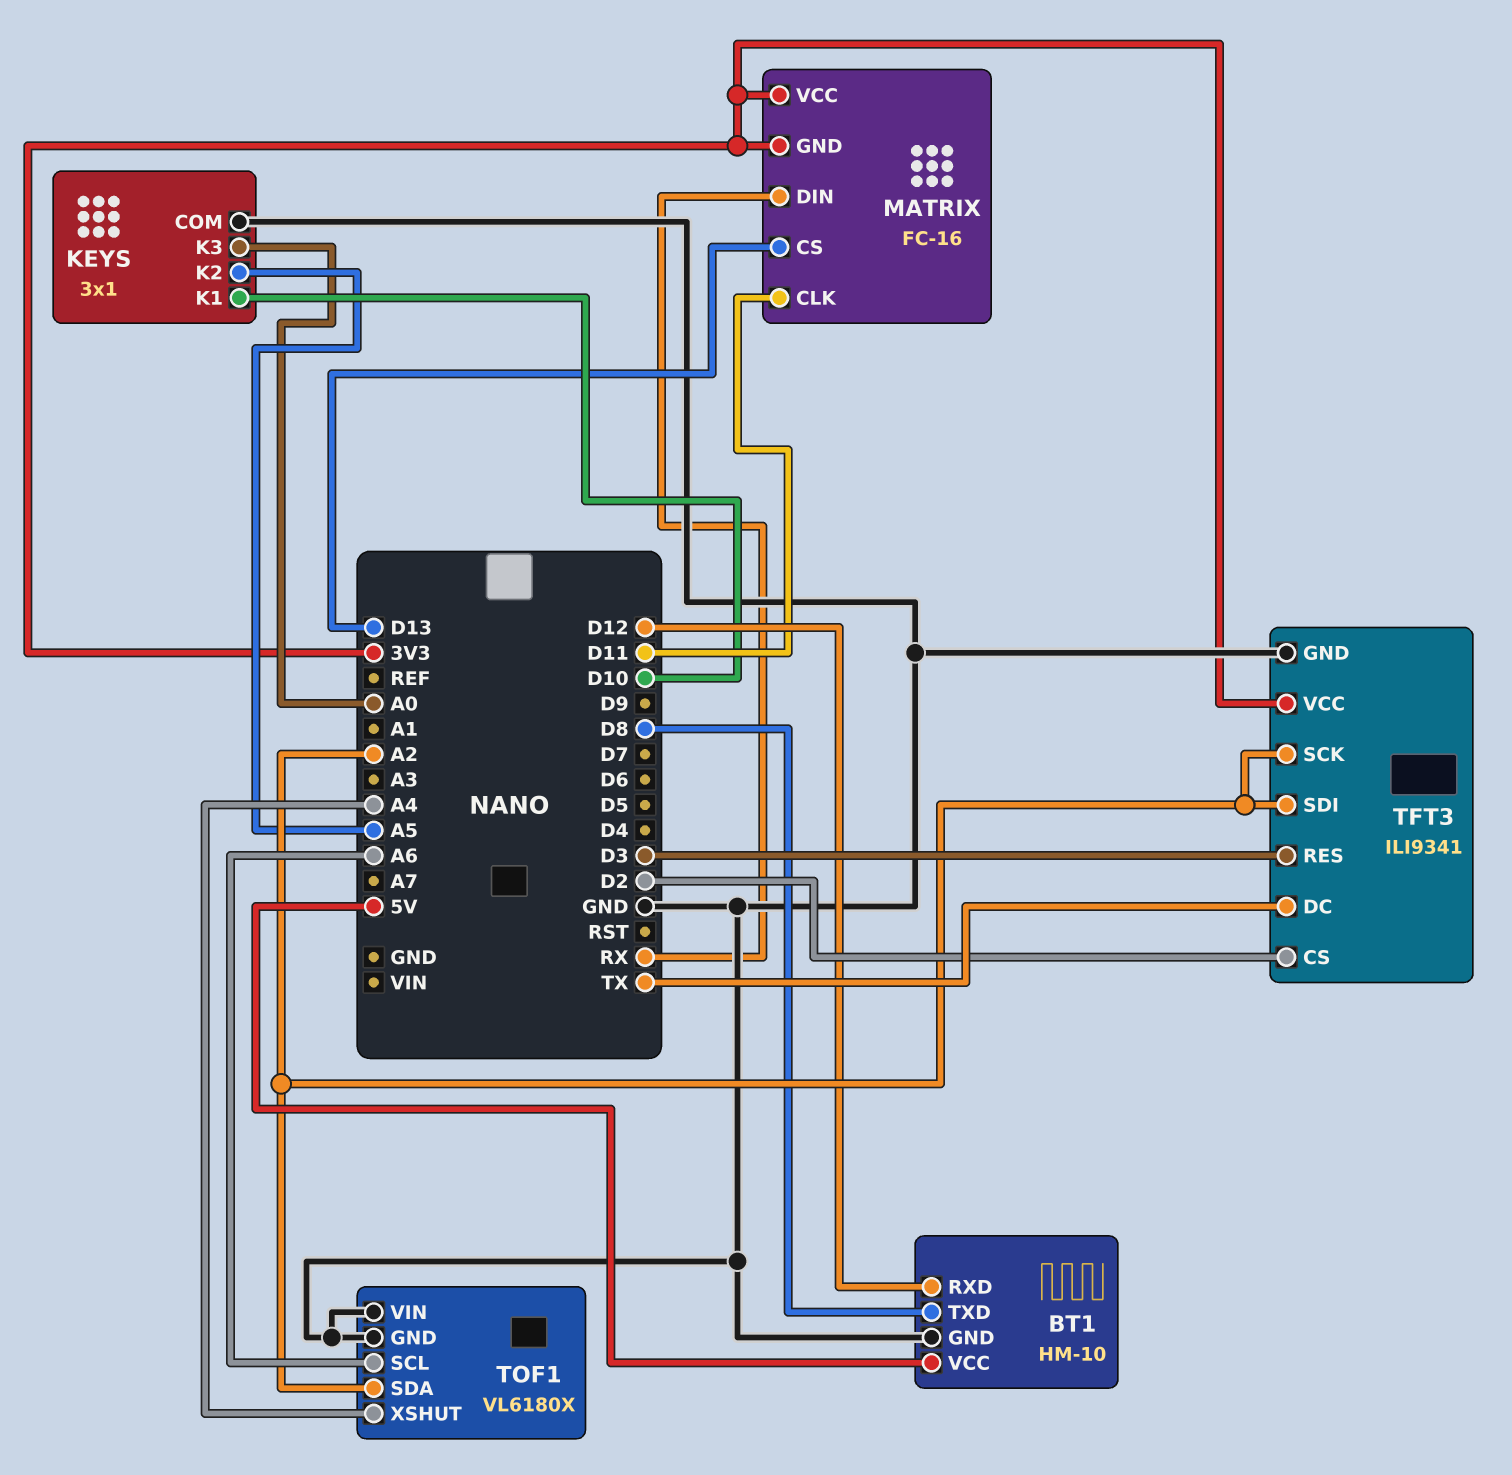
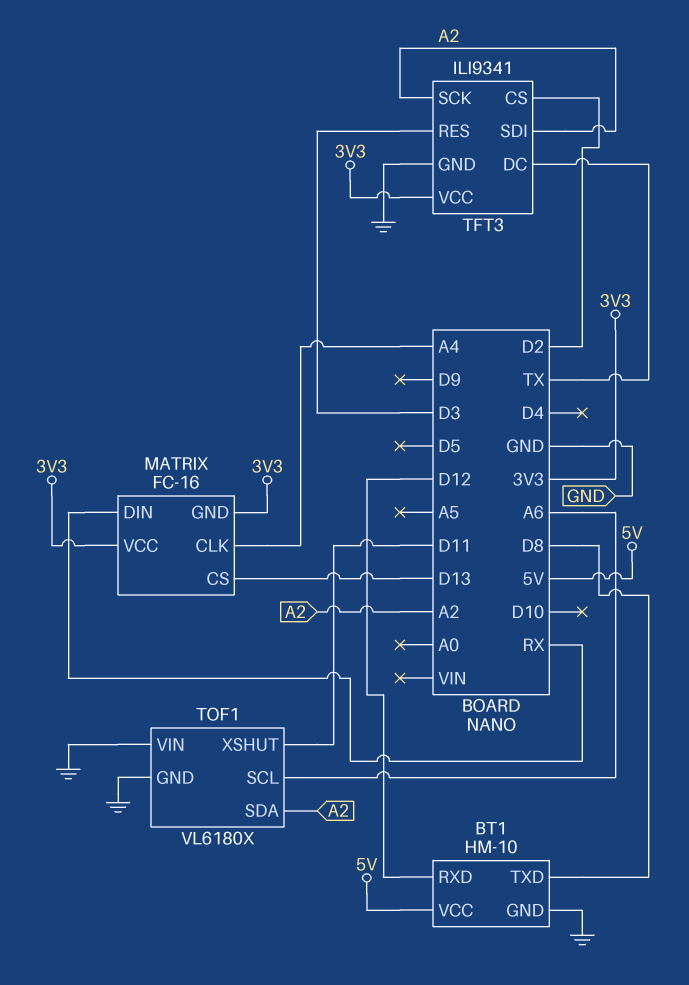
KEYS: 3x1 -> none
KEYS pin COM: GND -> none
KEYS pin K1: D10 -> none
KEYS pin K2: A5 -> none
KEYS pin K3: A0 -> none
MATRIX pin CLK: D11 -> A4
TOF1 pin XSHUT: A4 -> D11

